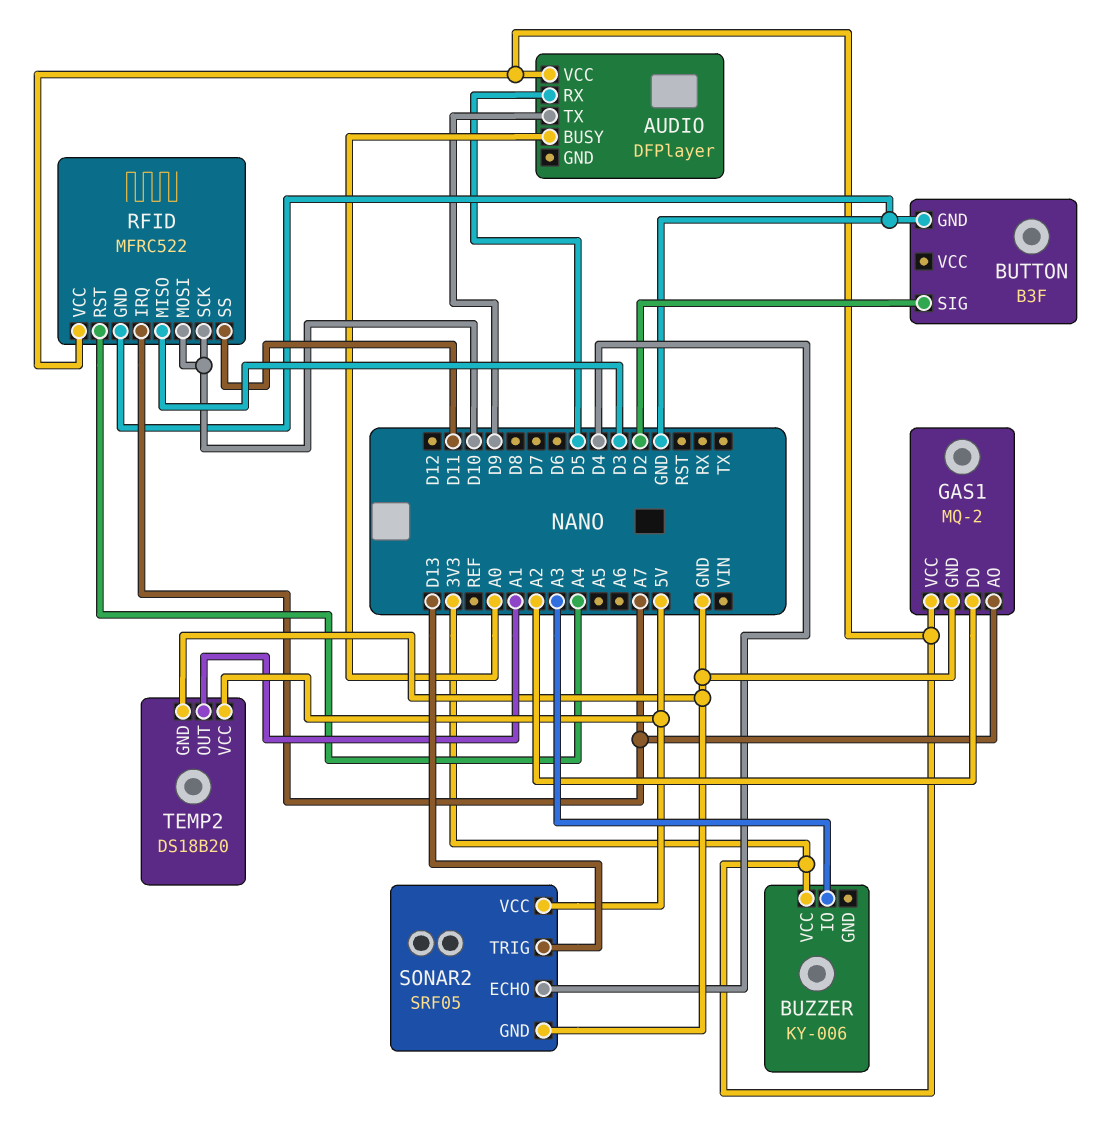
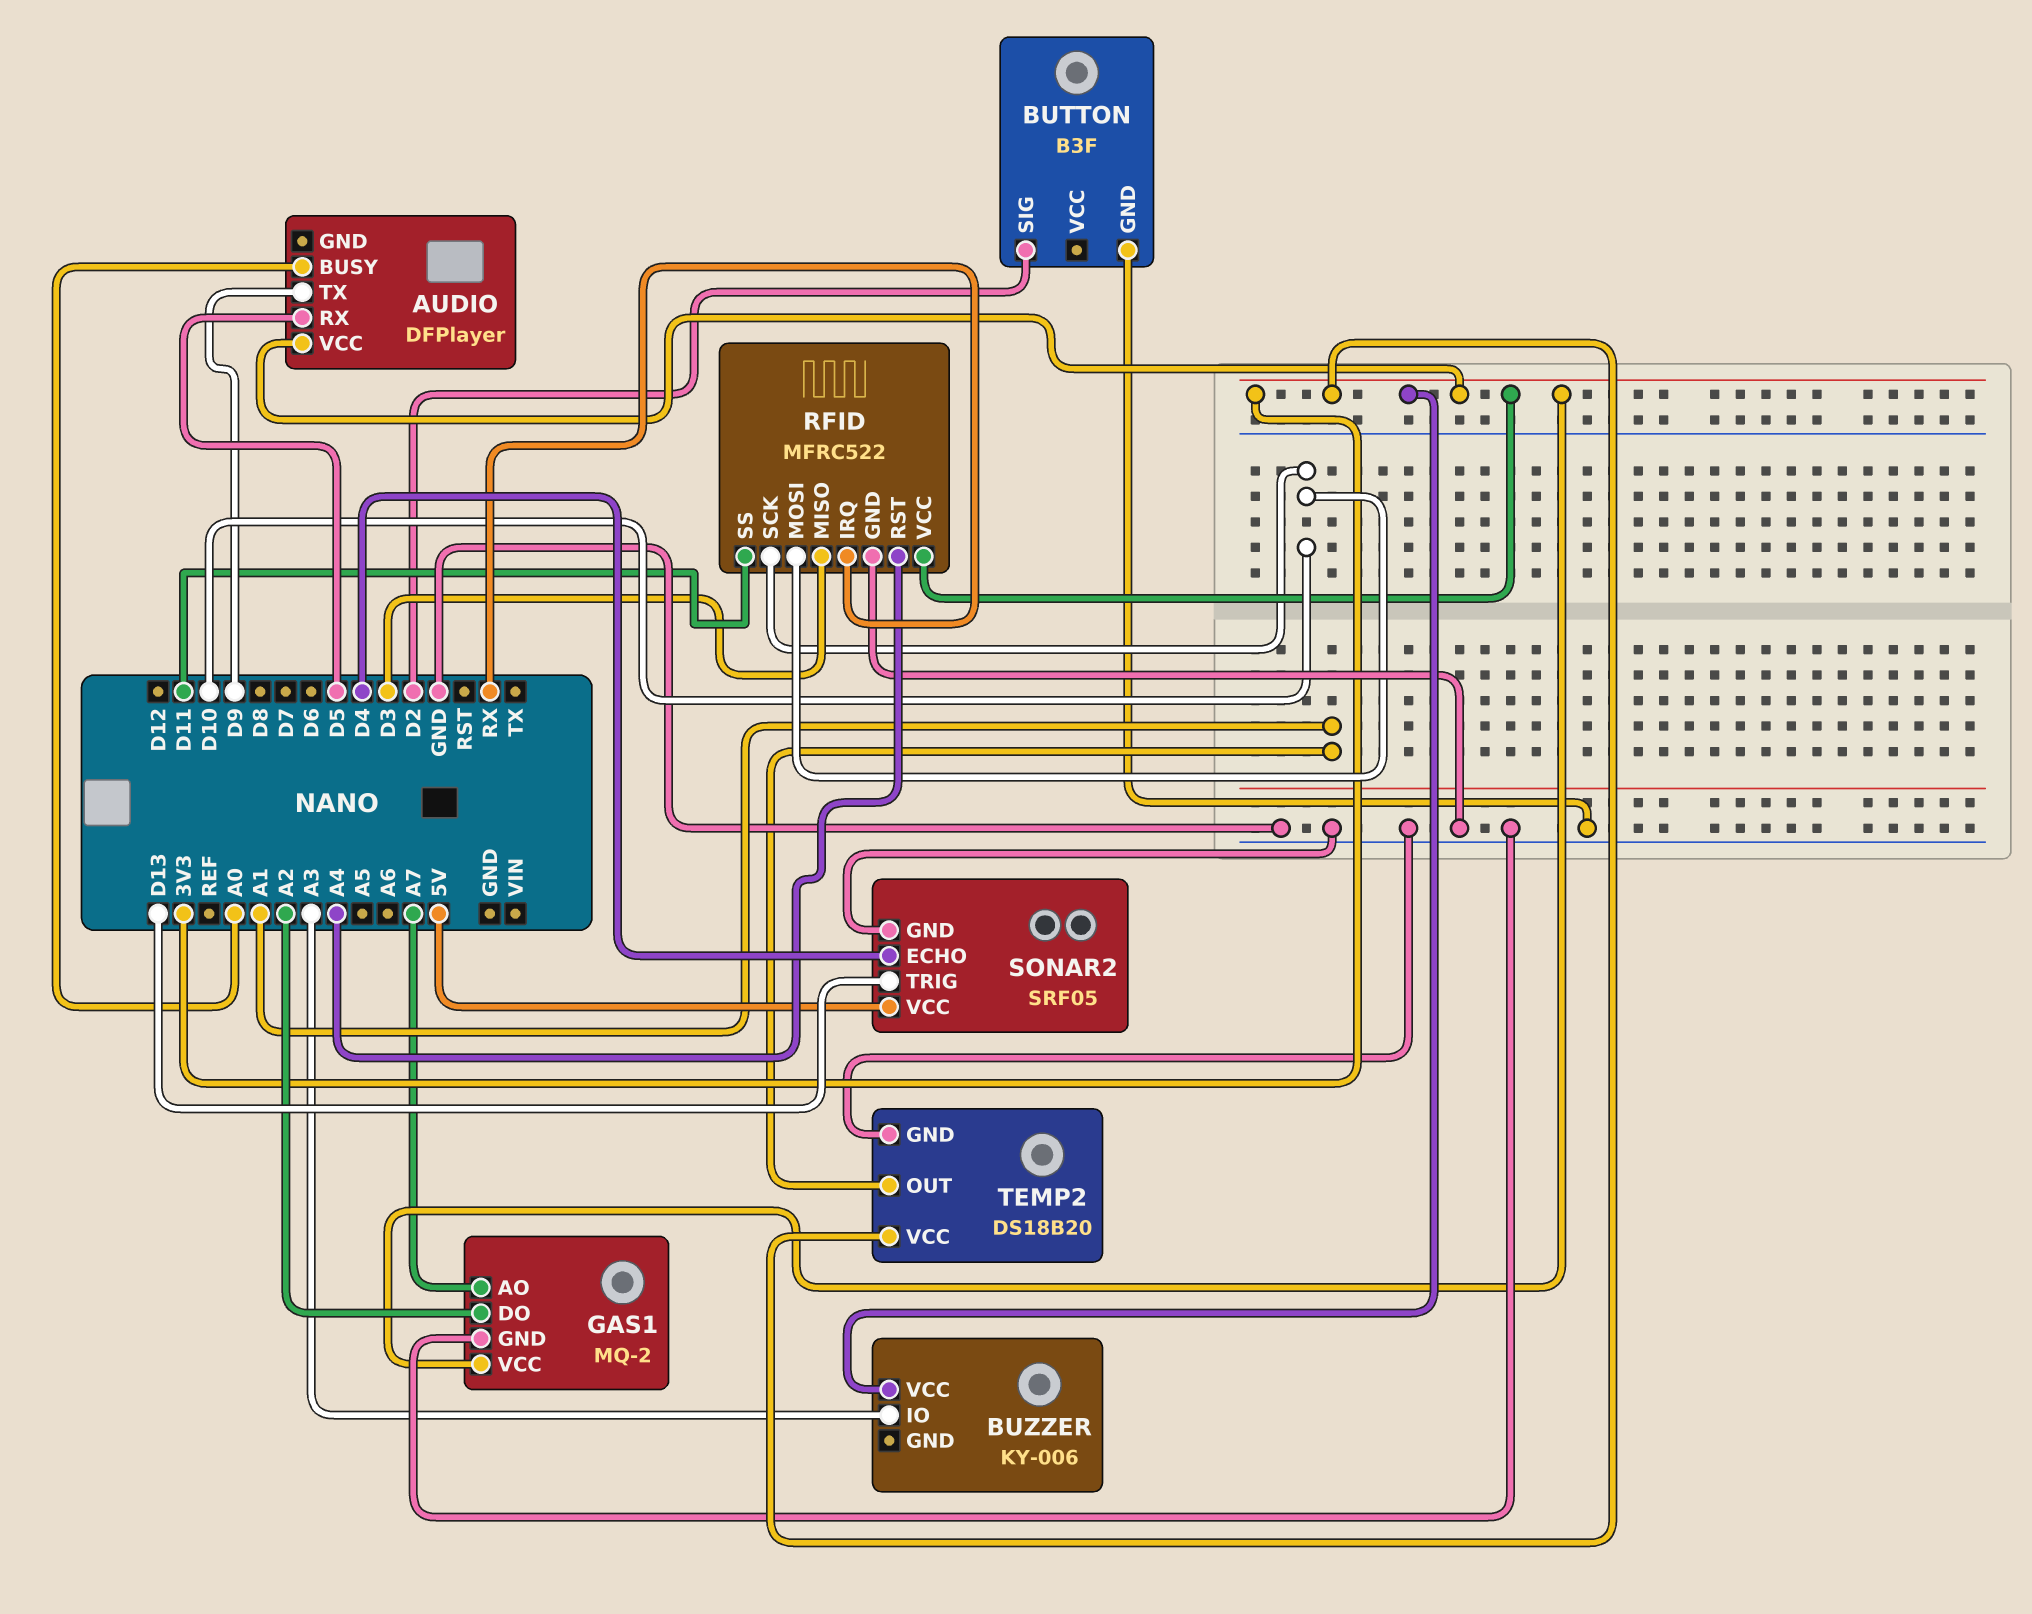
RFID pin IRQ: A7 -> RX
TEMP2 pin VCC: 5V -> 3V3

